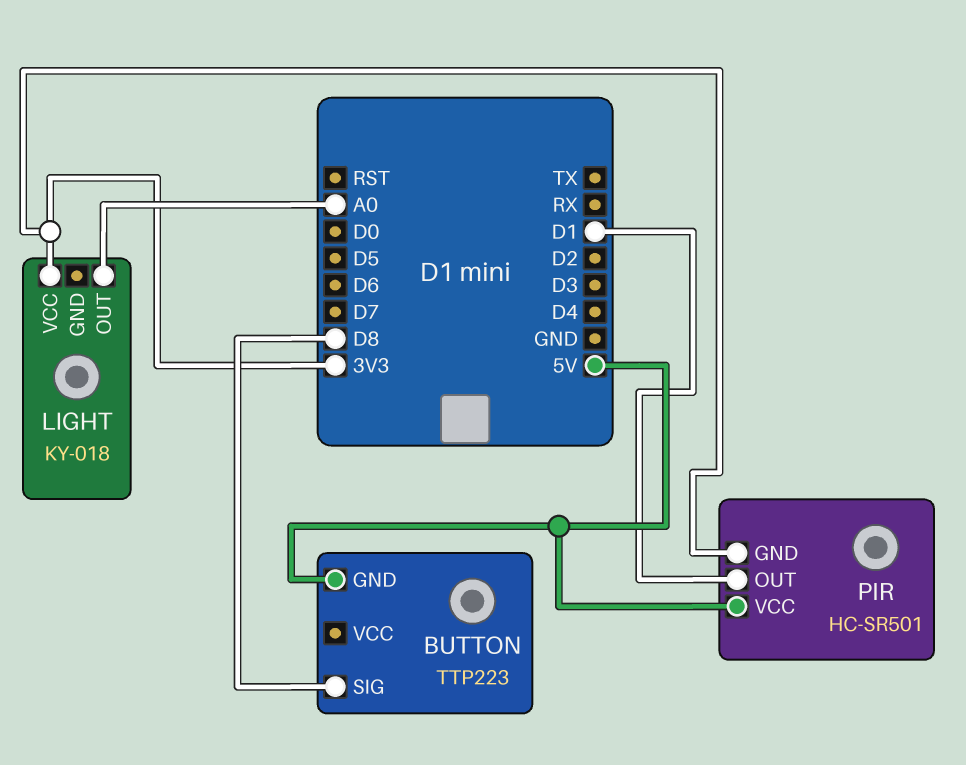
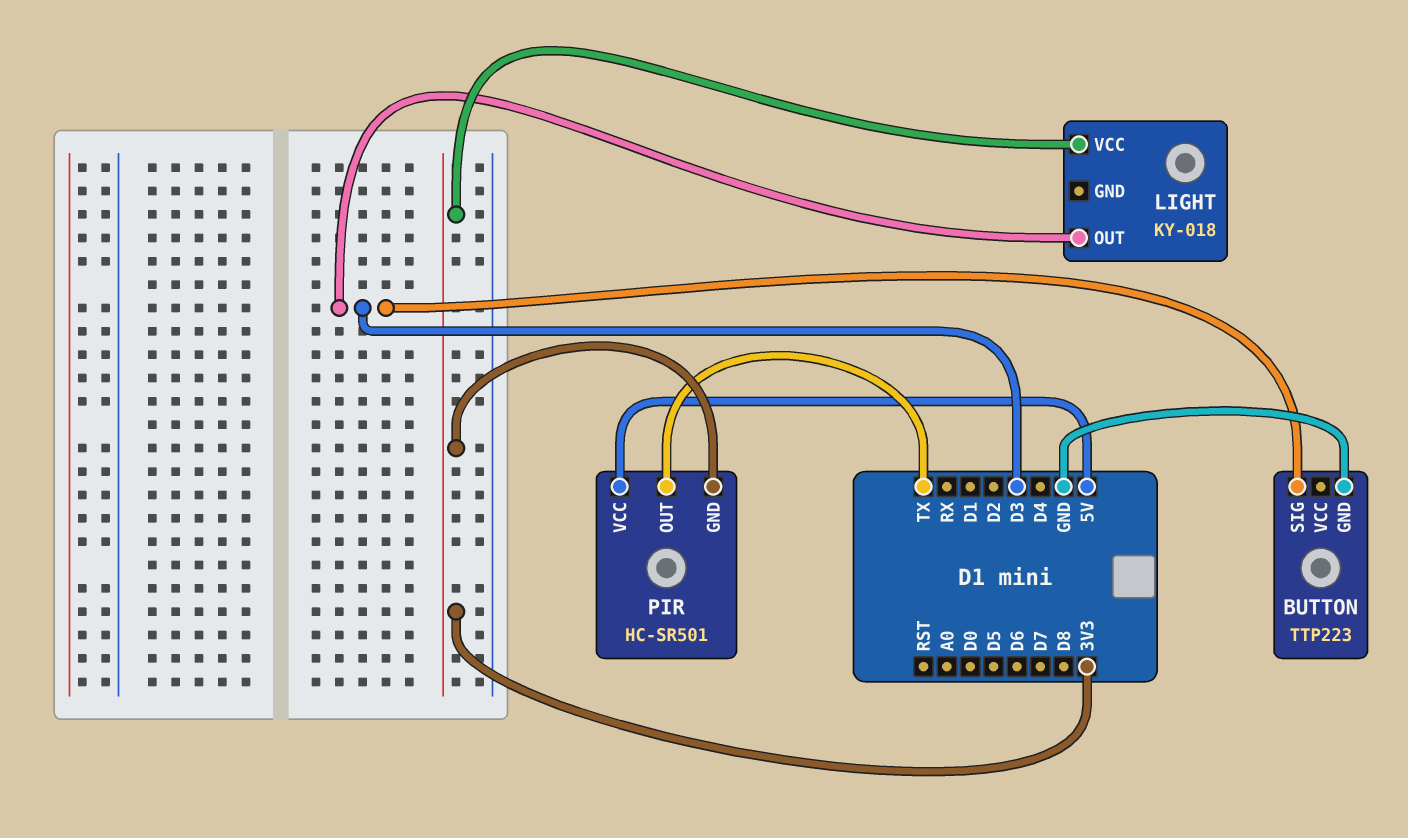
BUTTON pin GND: 5V -> GND
BUTTON pin SIG: D8 -> D3
LIGHT pin OUT: A0 -> D3
PIR pin OUT: D1 -> TX

